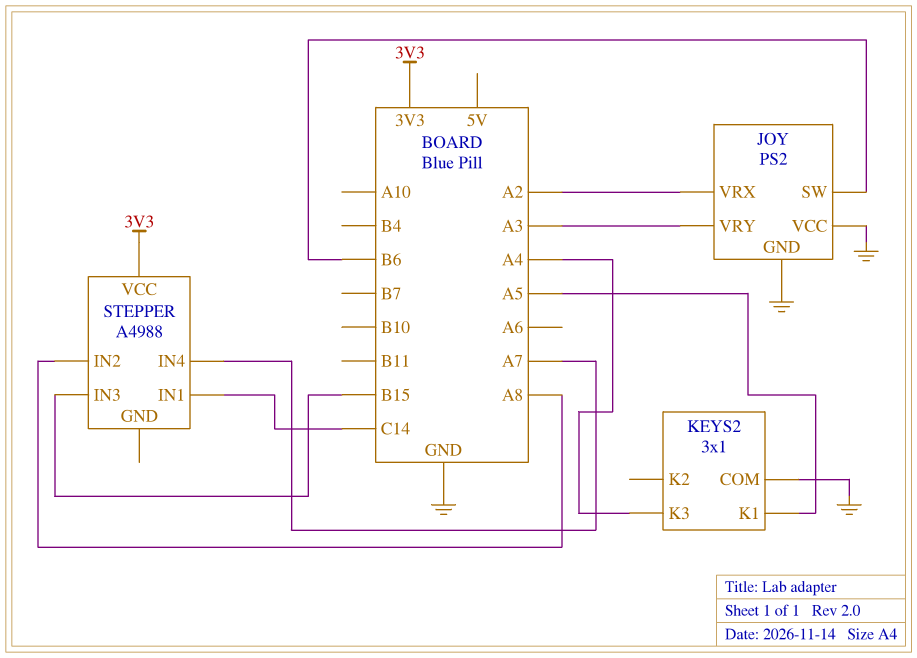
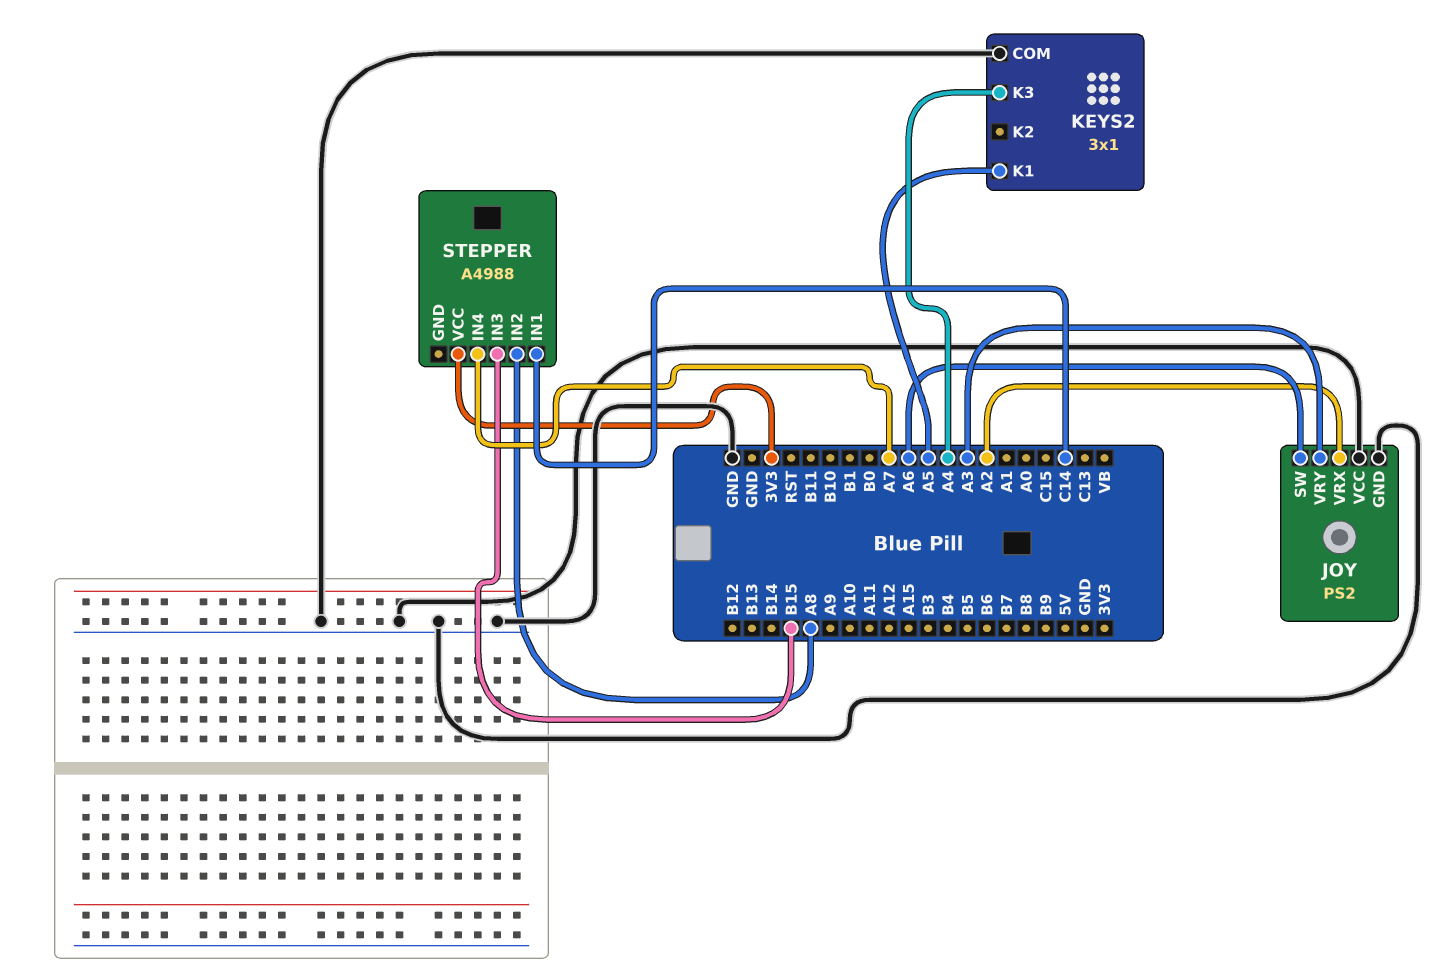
JOY pin SW: B6 -> A6

